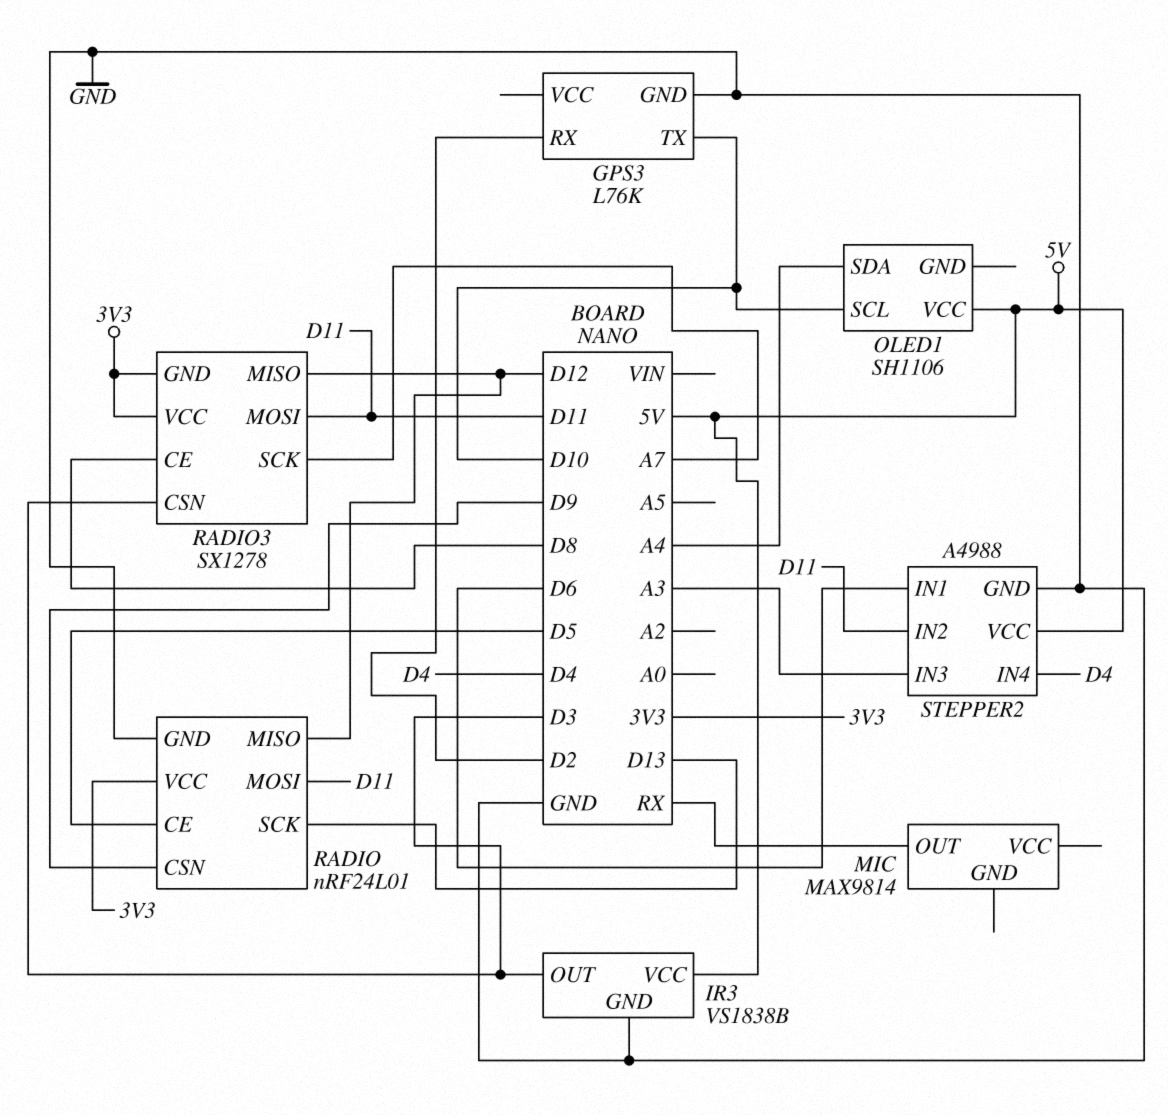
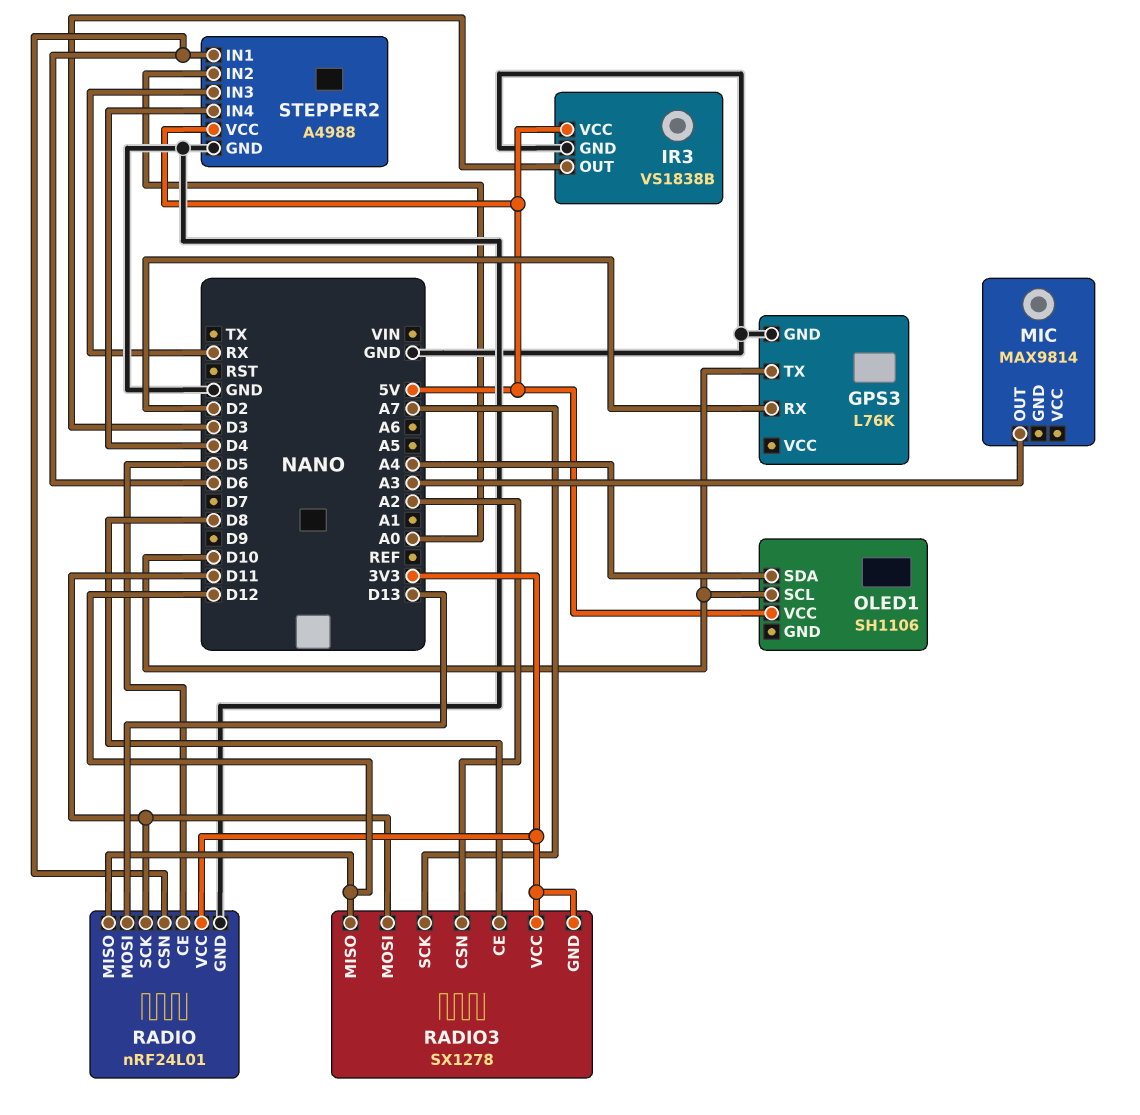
MIC pin OUT: RX -> A3
RADIO pin CSN: D9 -> D6
RADIO pin MOSI: D11 -> D13
RADIO pin SCK: D13 -> D11
RADIO3 pin CSN: D3 -> A2
STEPPER2 pin IN2: D11 -> A0
STEPPER2 pin IN3: A3 -> RX

